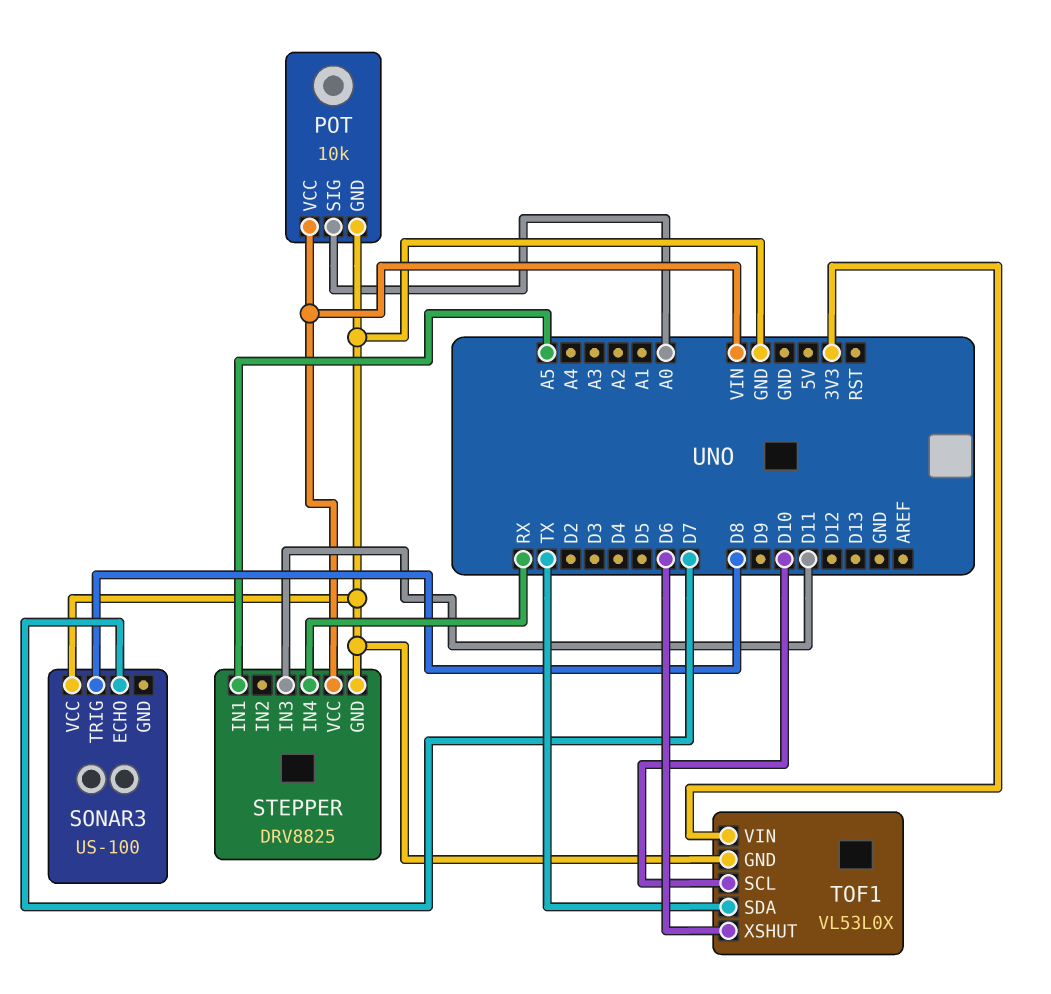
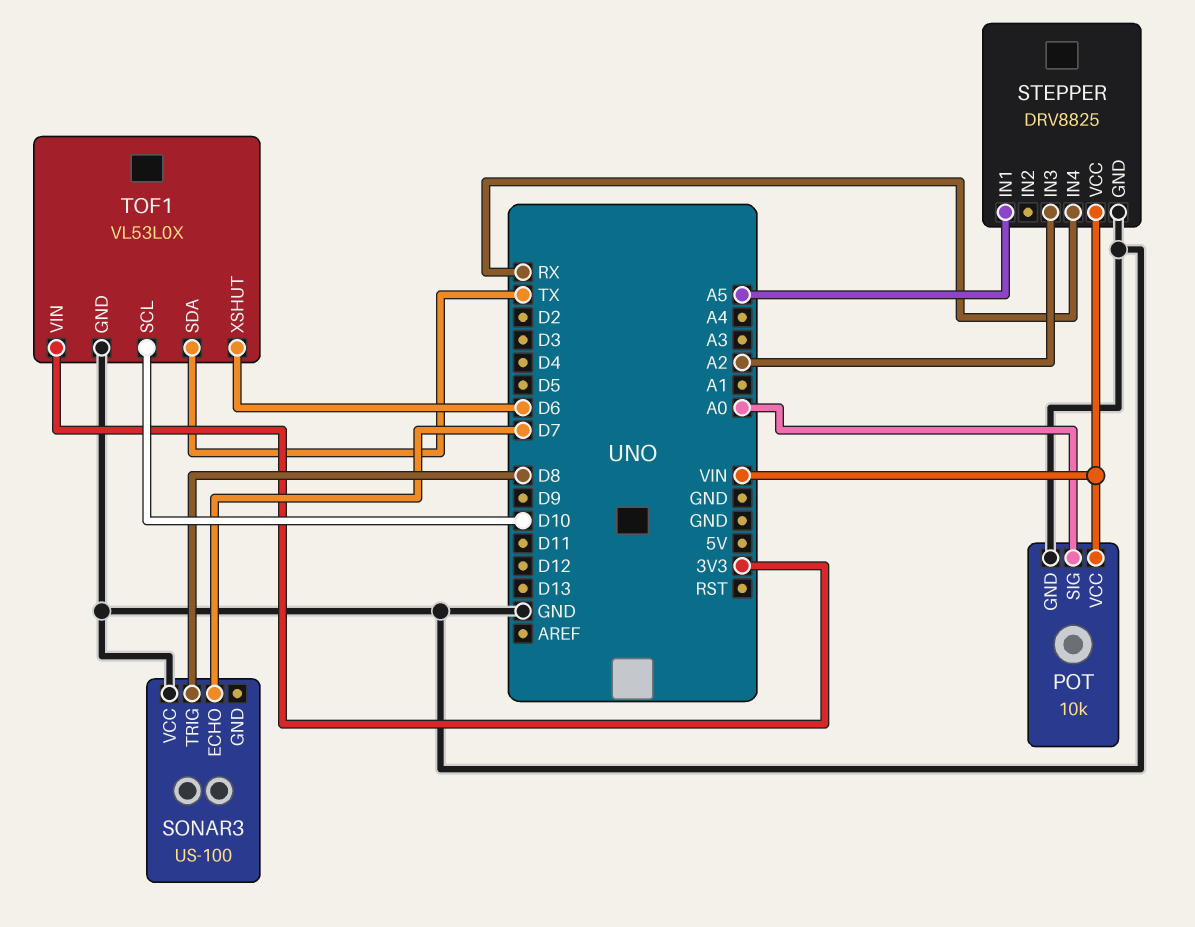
STEPPER pin IN3: D11 -> A2

